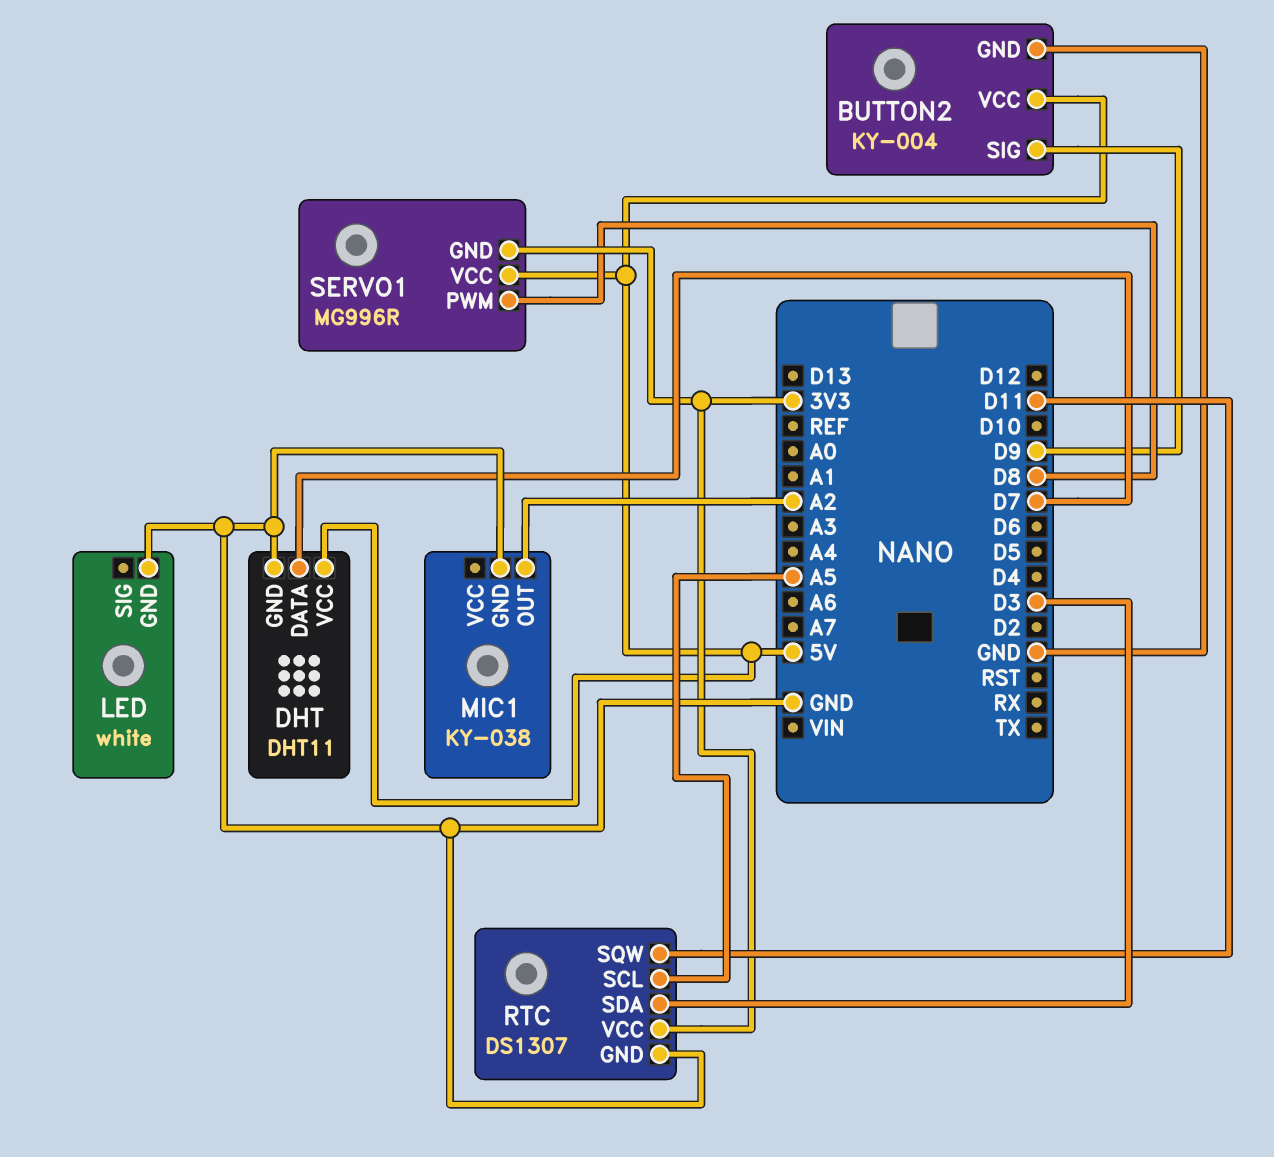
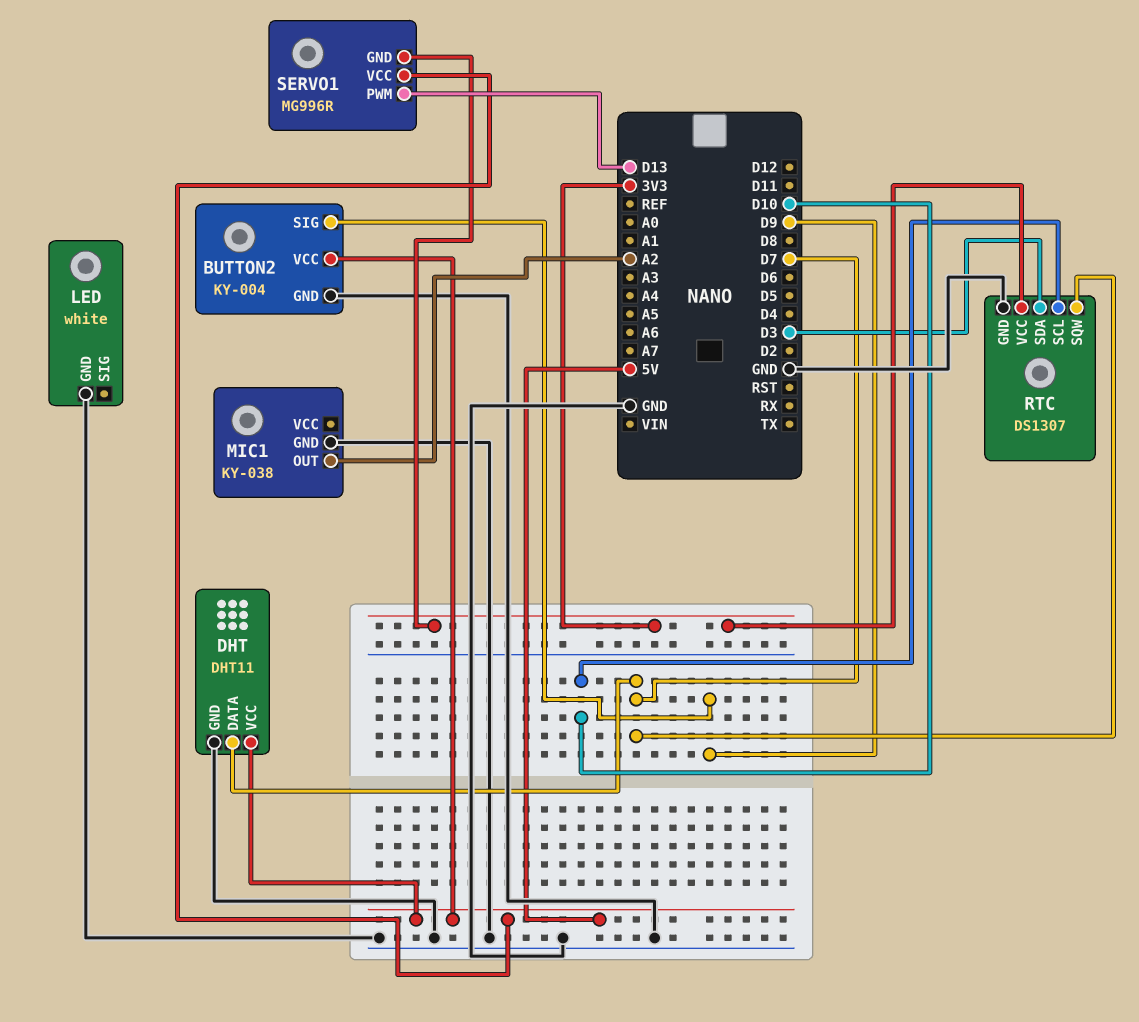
RTC pin SCL: A5 -> D10
RTC pin SQW: D11 -> D7
SERVO1 pin PWM: D8 -> D13

